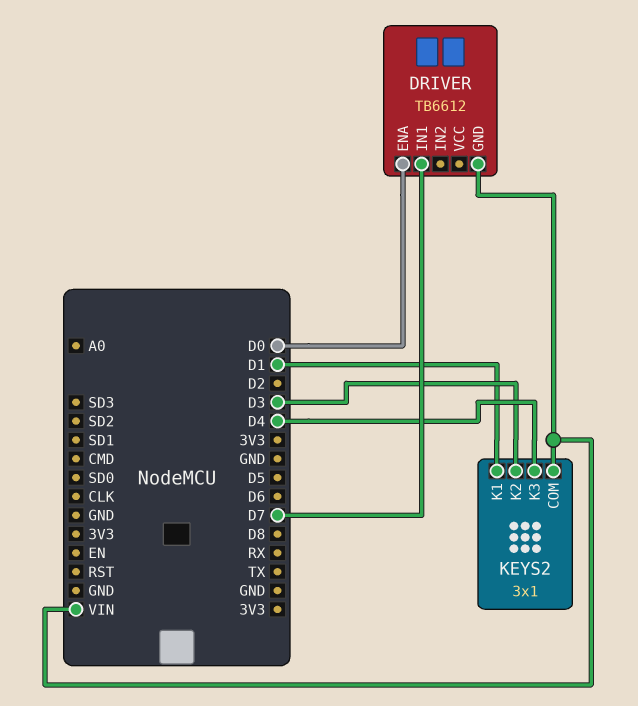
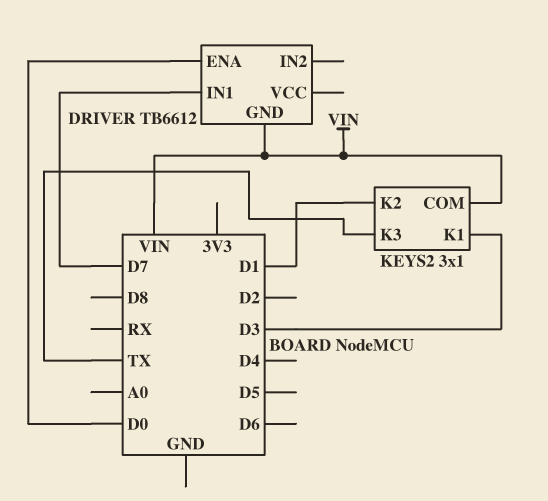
KEYS2 pin K1: D1 -> D3
KEYS2 pin K2: D3 -> D1
KEYS2 pin K3: D4 -> TX

